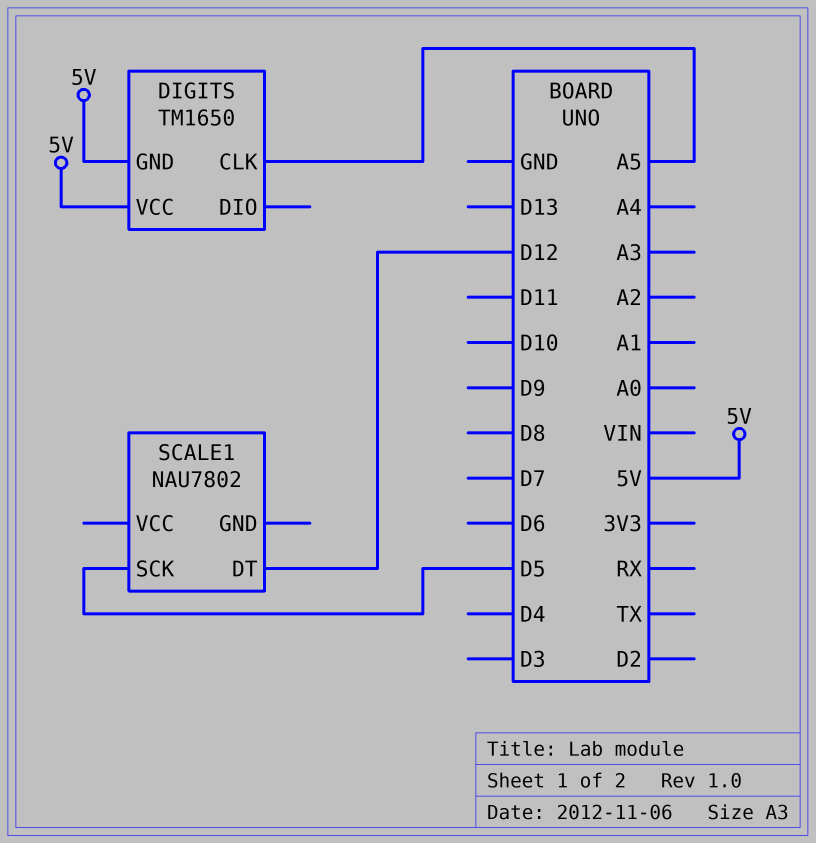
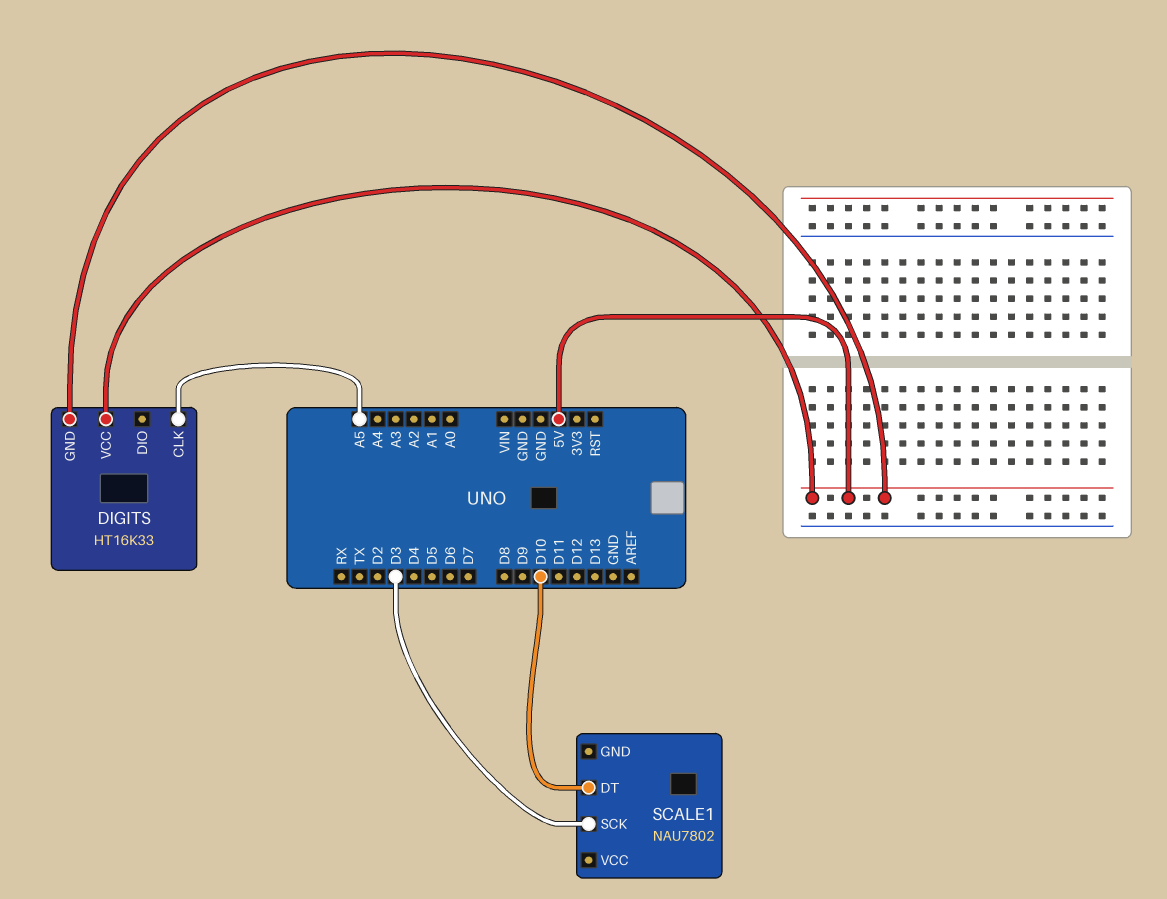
DIGITS: TM1650 -> HT16K33
SCALE1 pin DT: D12 -> D10
SCALE1 pin SCK: D5 -> D3

